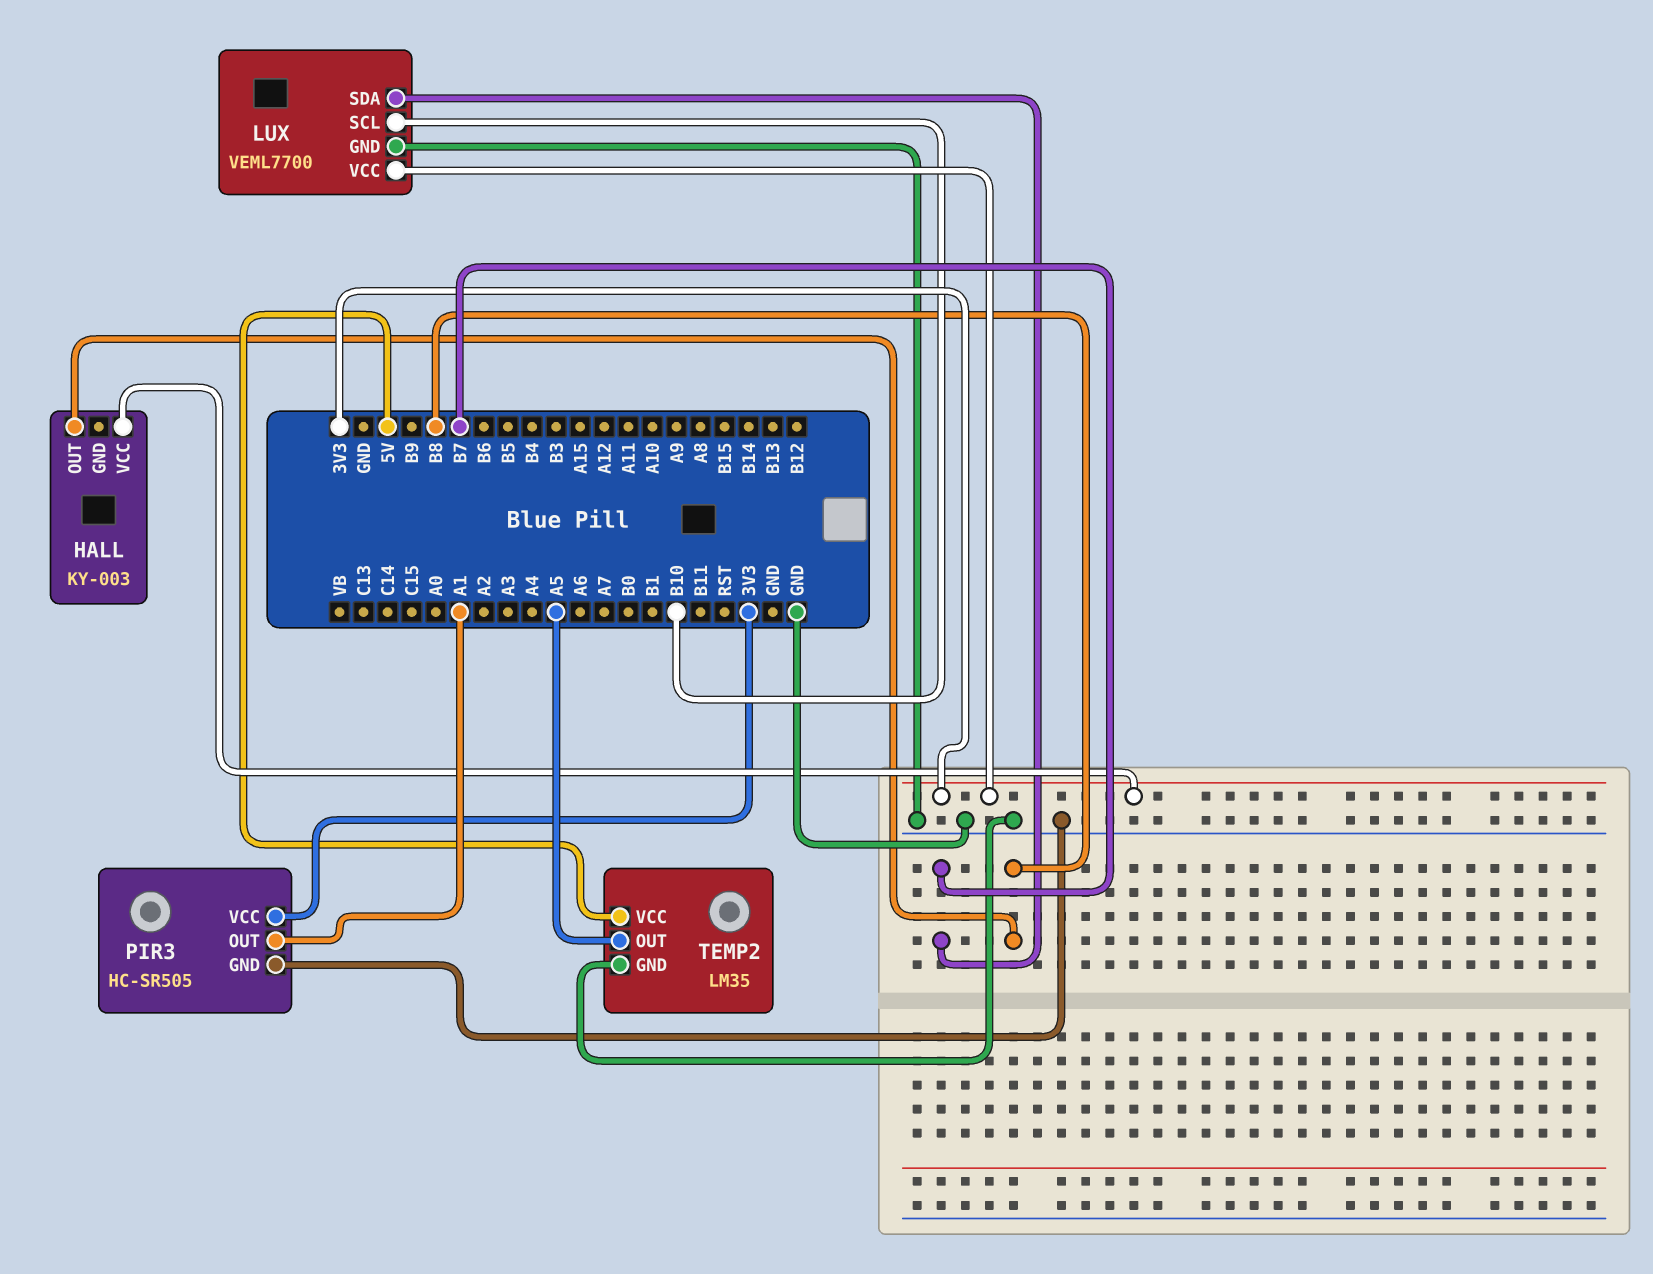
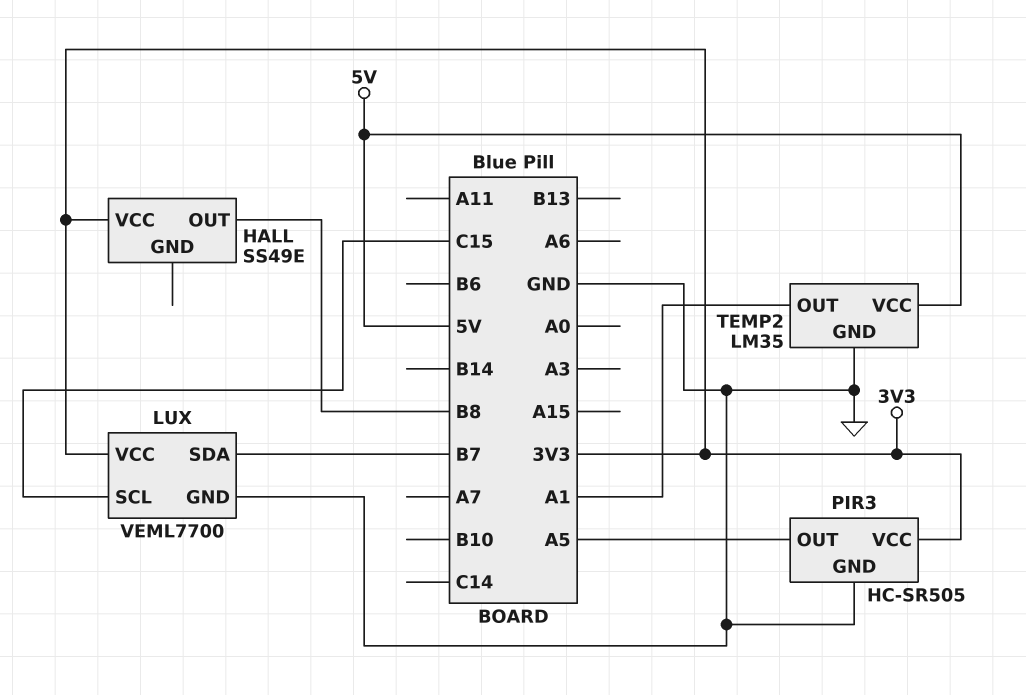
HALL: KY-003 -> SS49E
LUX pin SCL: B10 -> C15
PIR3 pin OUT: A1 -> A5
TEMP2 pin OUT: A5 -> A1

